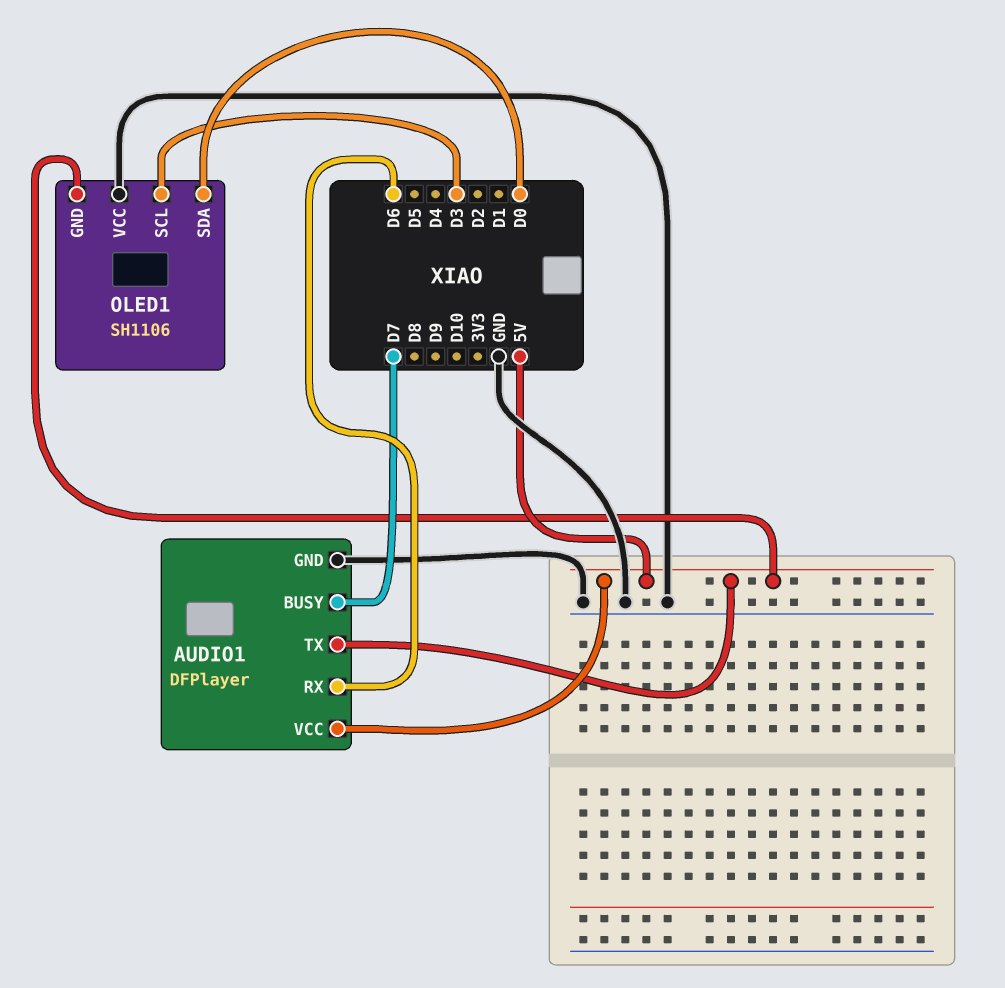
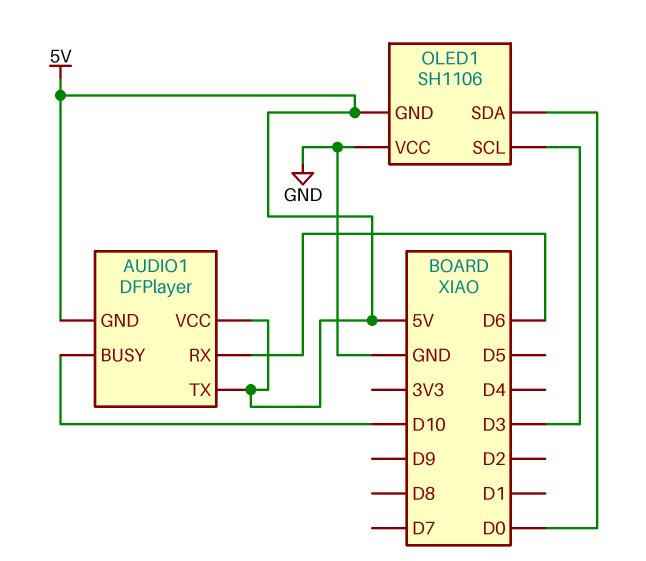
AUDIO1 pin BUSY: D7 -> D10
AUDIO1 pin GND: GND -> 5V

